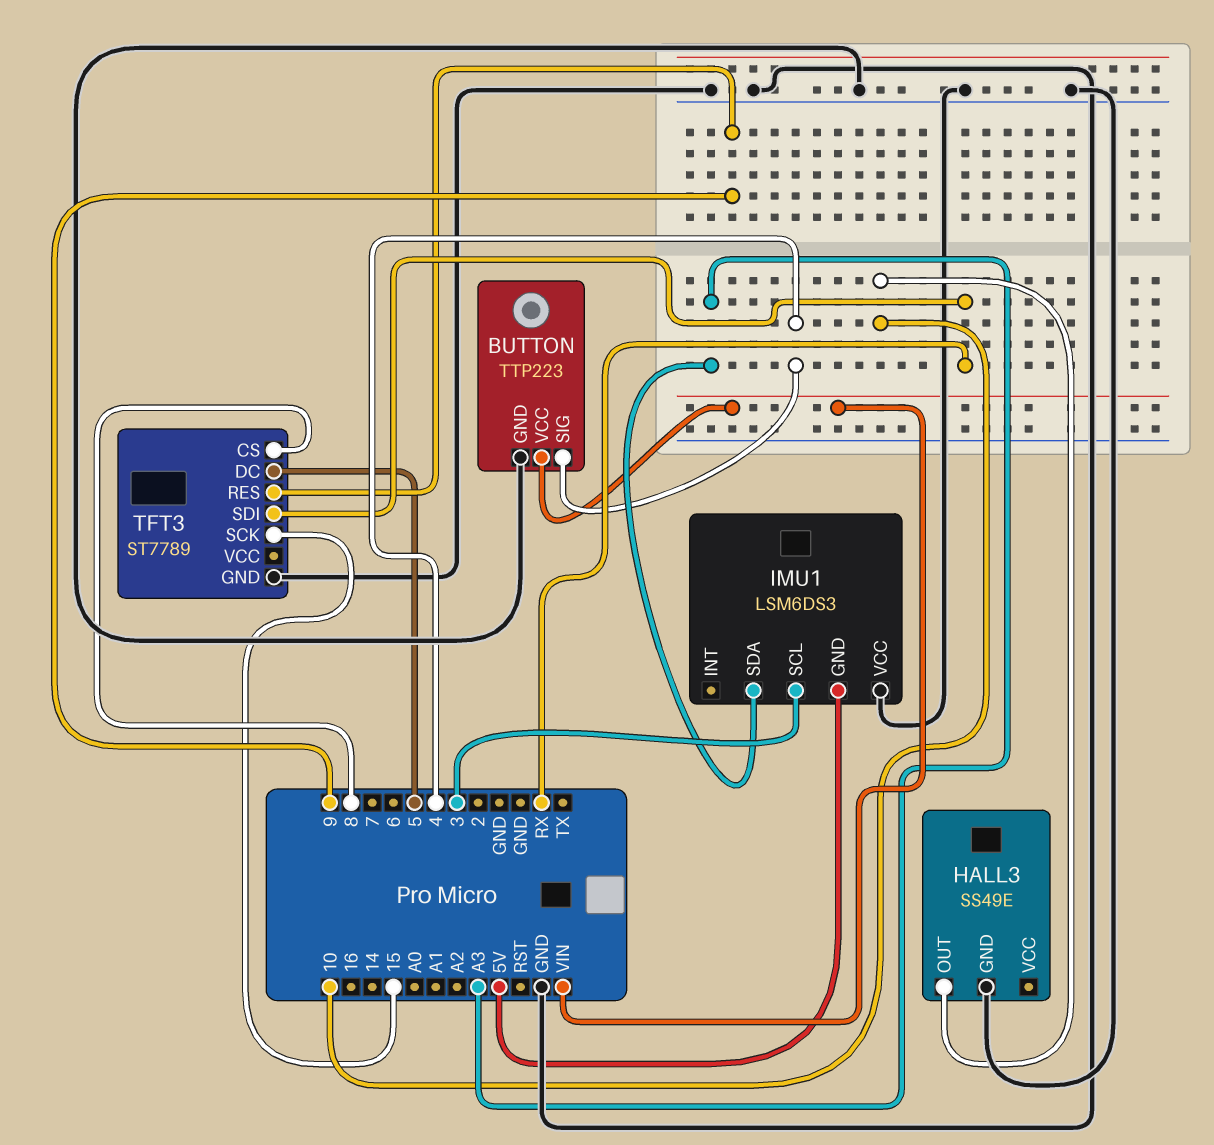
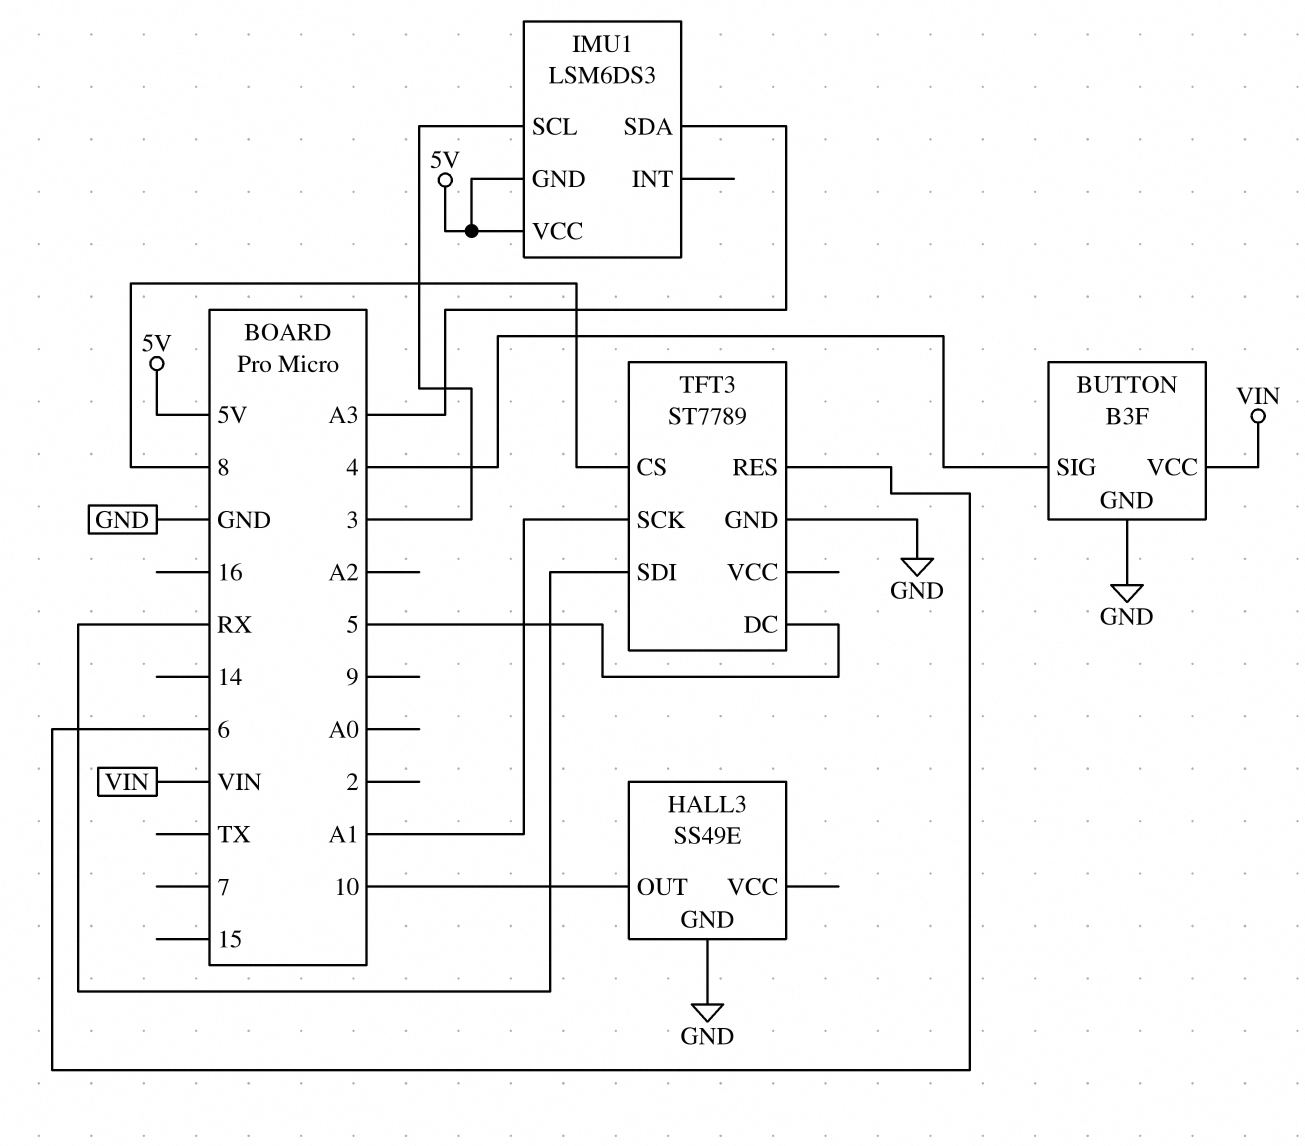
BUTTON: TTP223 -> B3F
IMU1 pin VCC: GND -> 5V
TFT3 pin RES: 9 -> 6
TFT3 pin SCK: 15 -> A1

